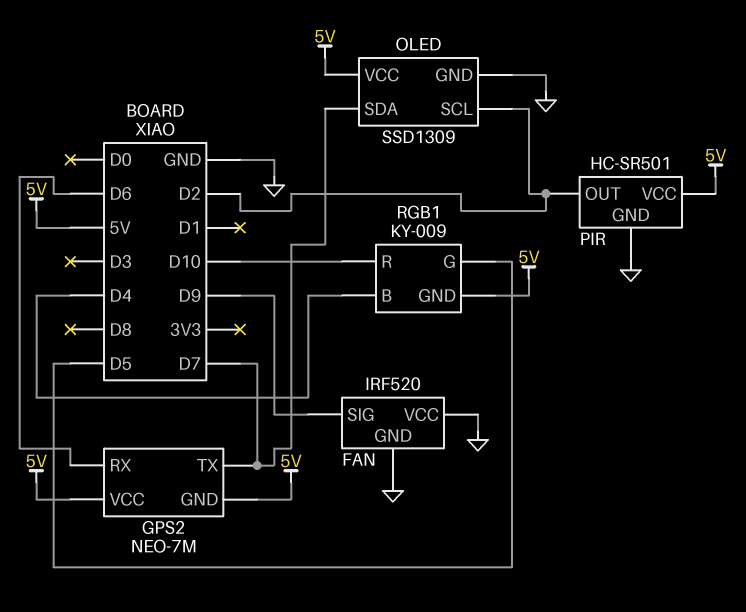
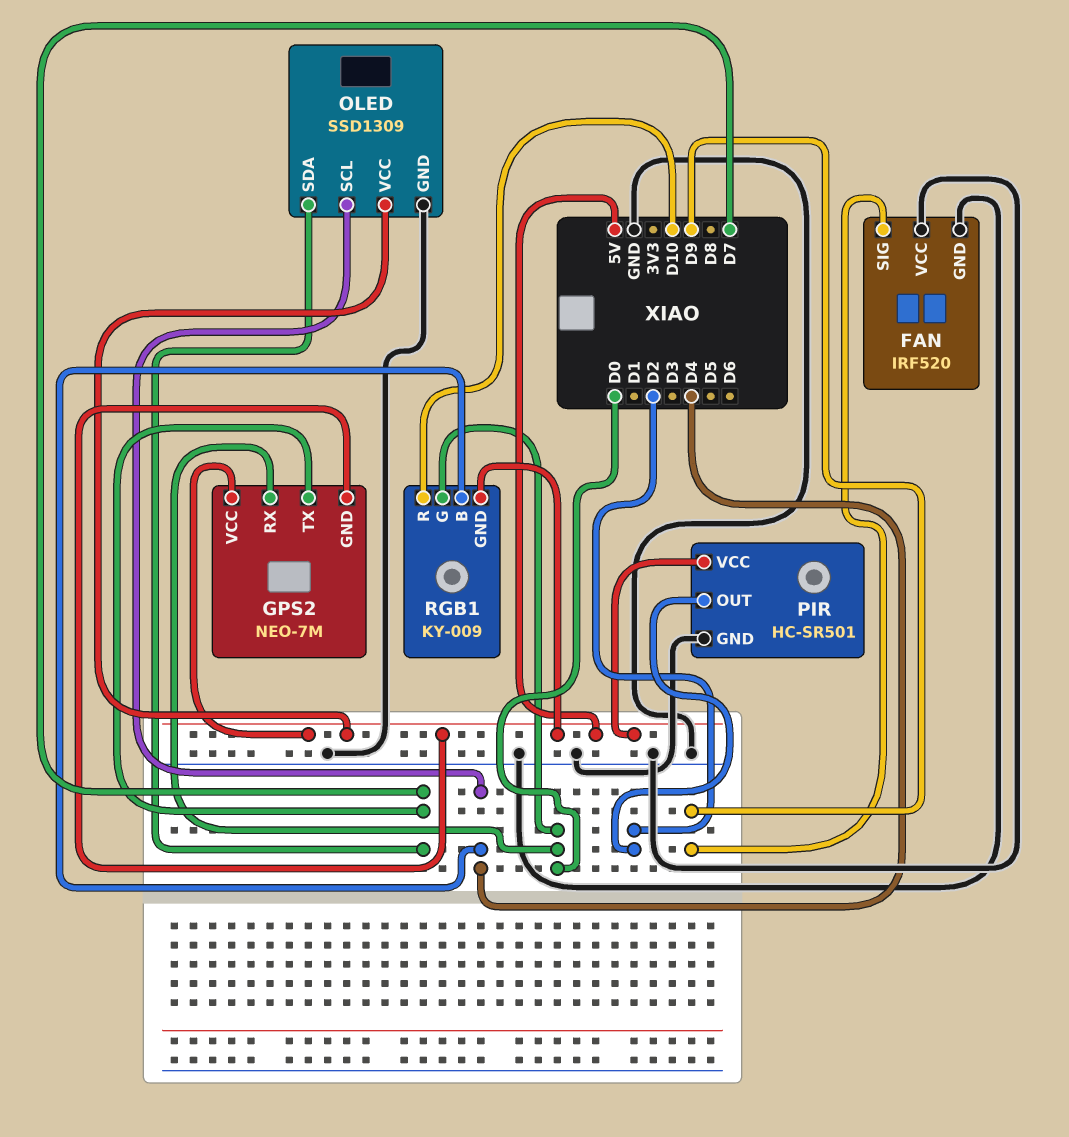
GPS2 pin RX: D6 -> D0
OLED pin SCL: D2 -> D4
RGB1 pin G: D5 -> D0

